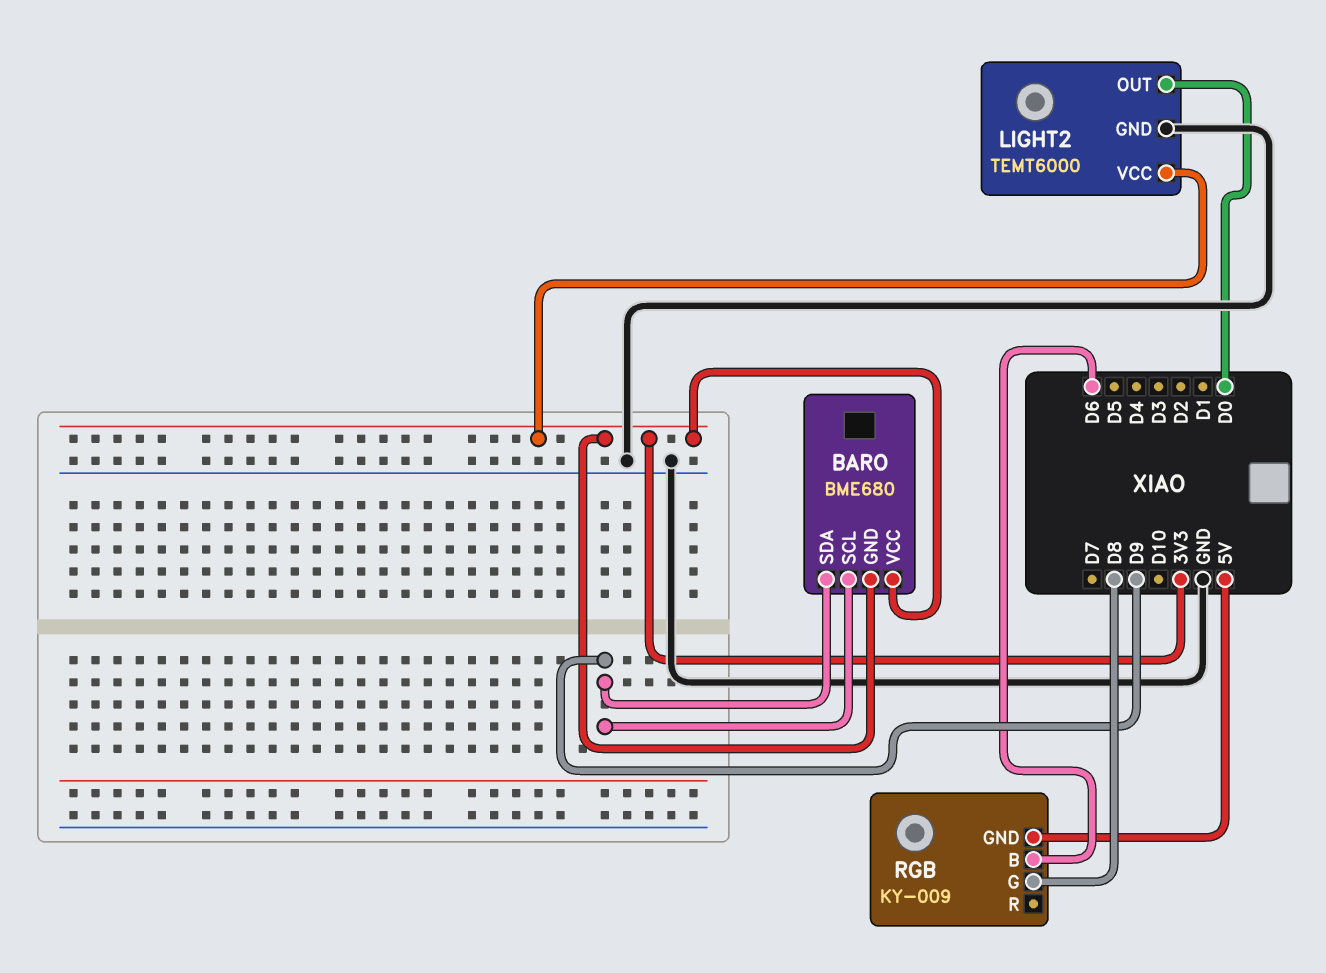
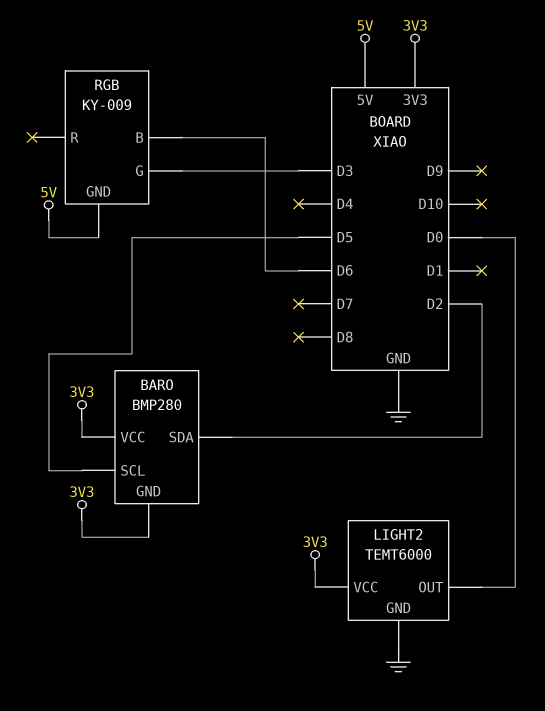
BARO: BME680 -> BMP280
BARO pin SCL: D9 -> D5
BARO pin SDA: D9 -> D2
RGB pin G: D8 -> D3

